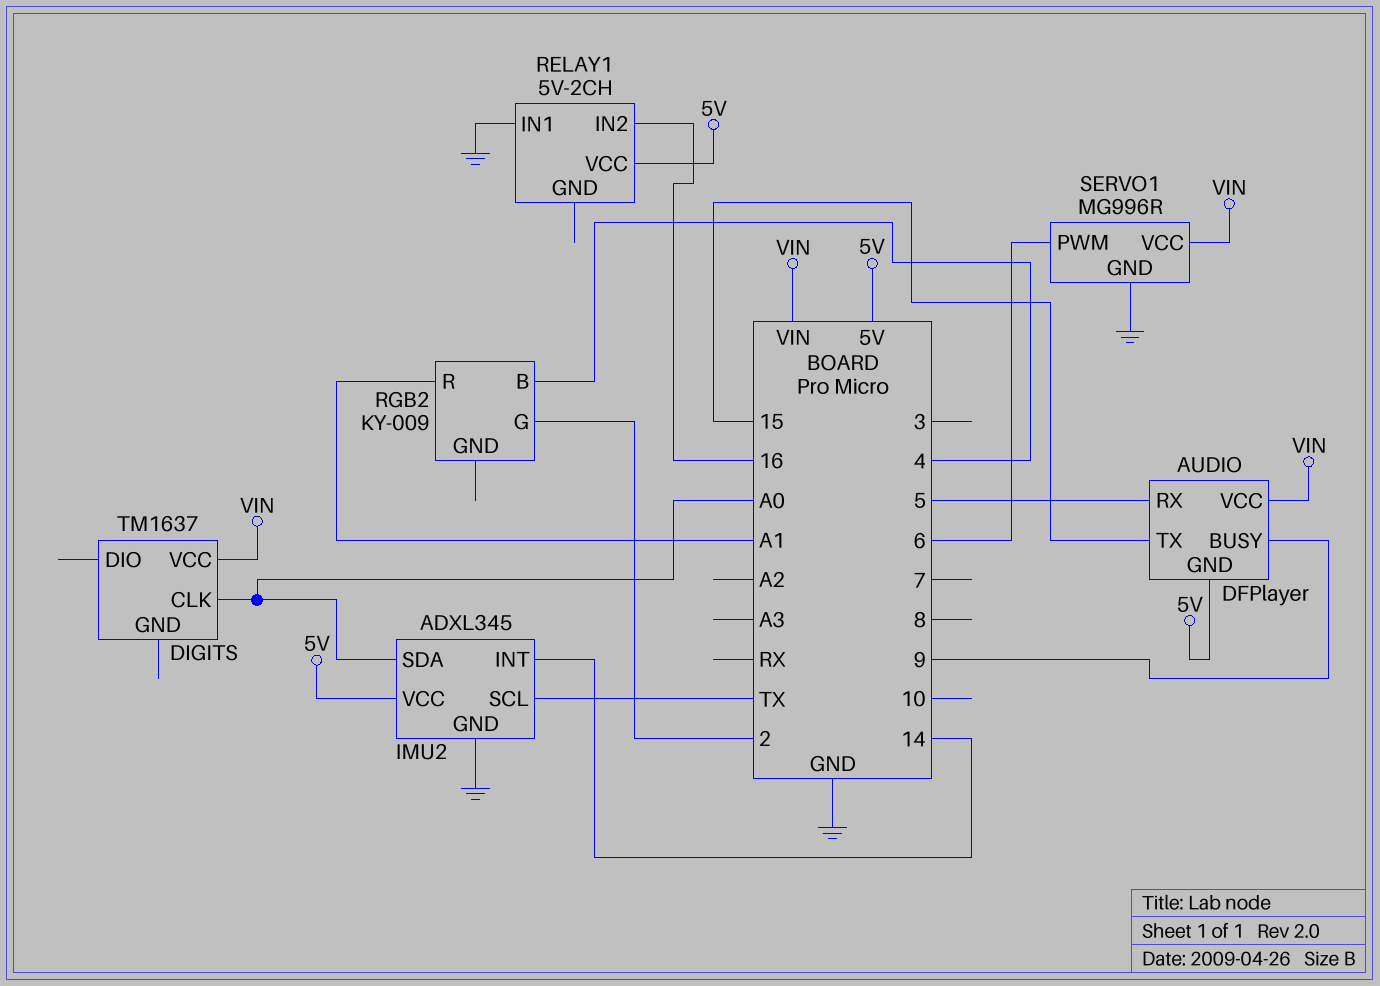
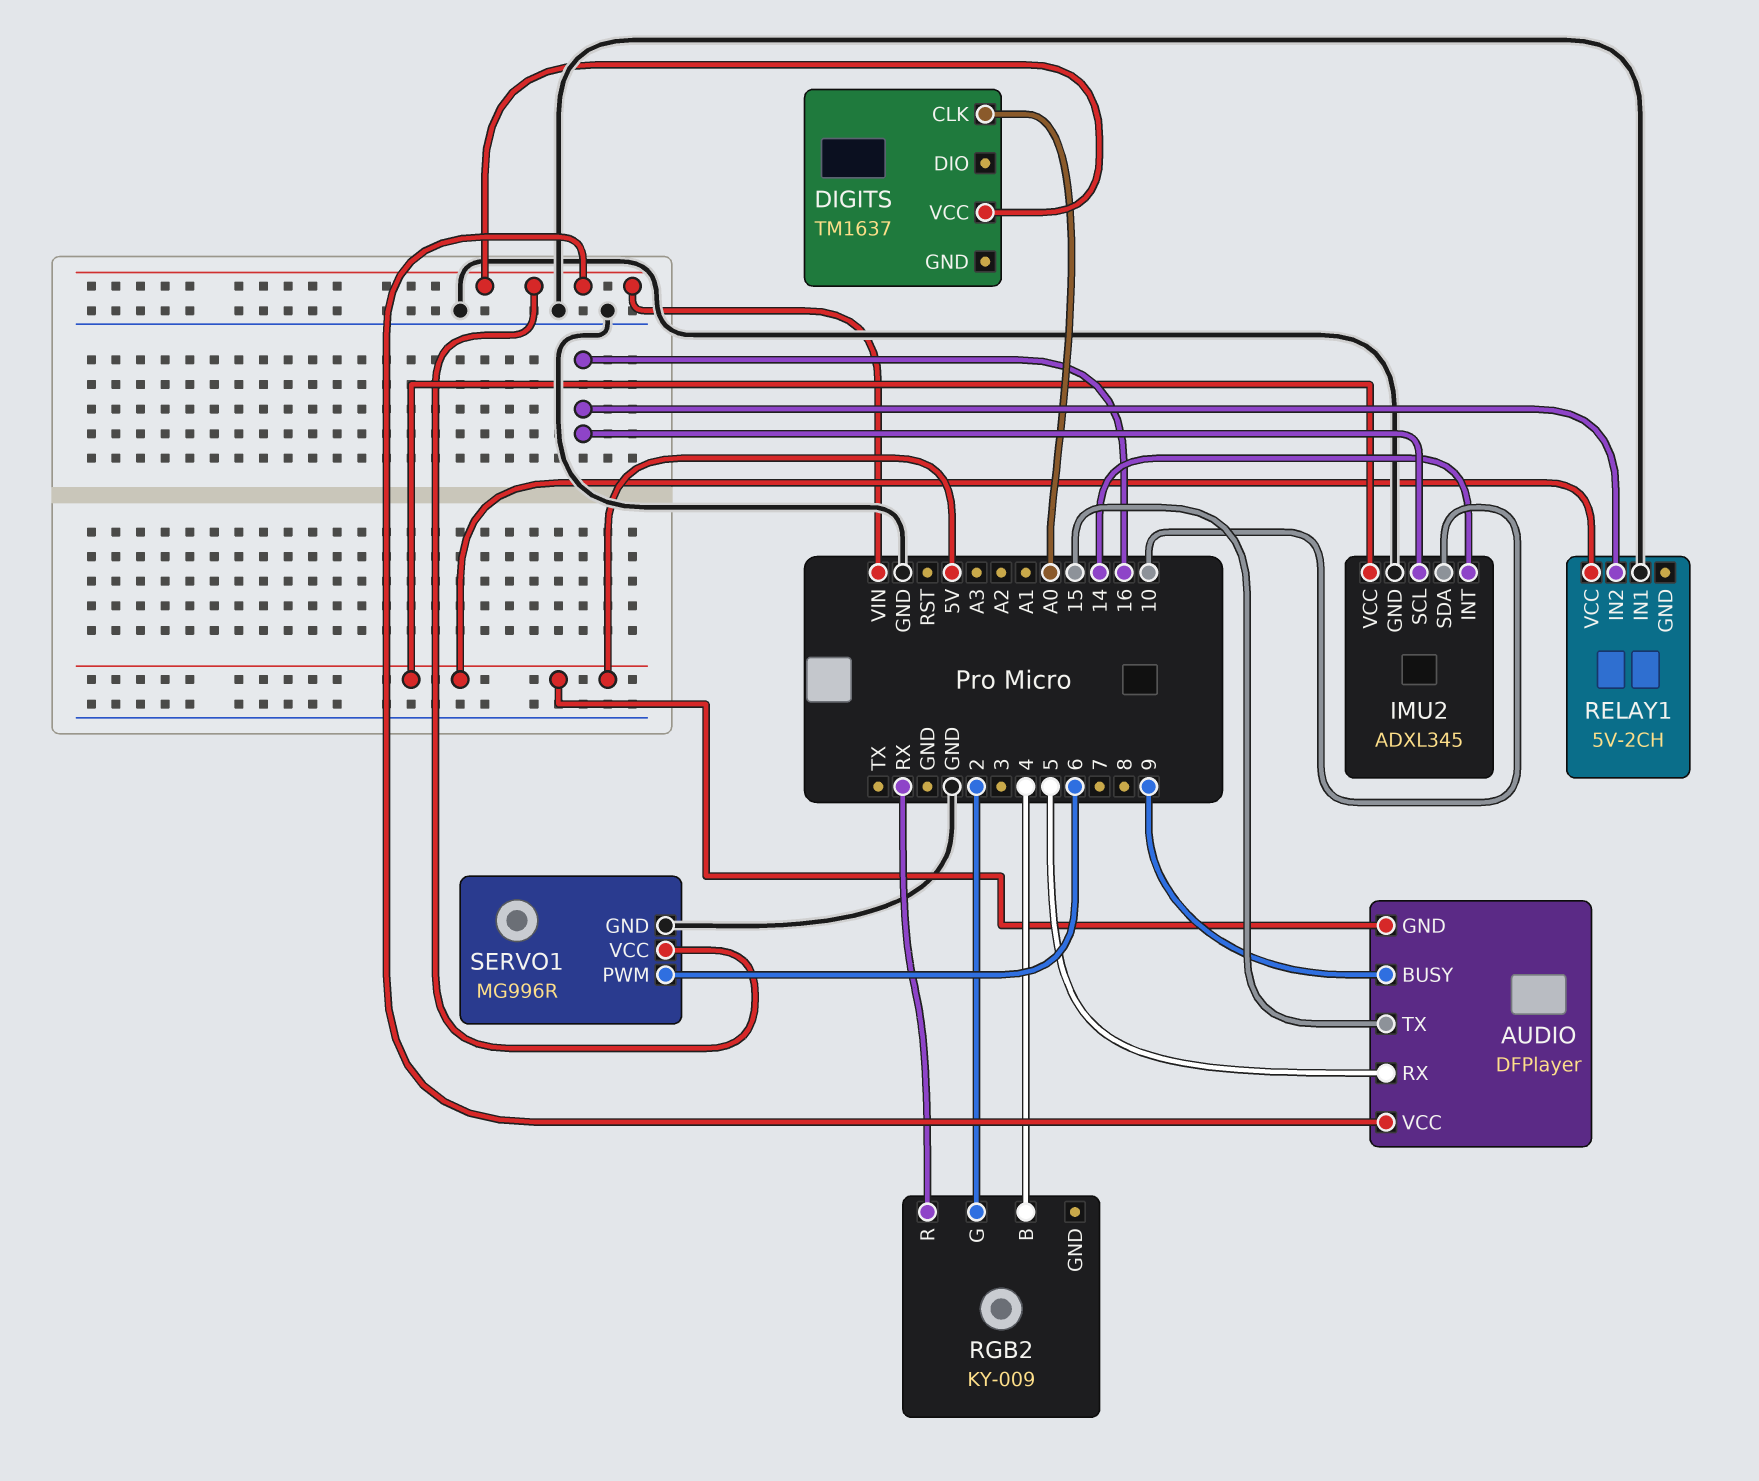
IMU2 pin SCL: TX -> 16
IMU2 pin SDA: A0 -> 10
RGB2 pin R: A1 -> RX

